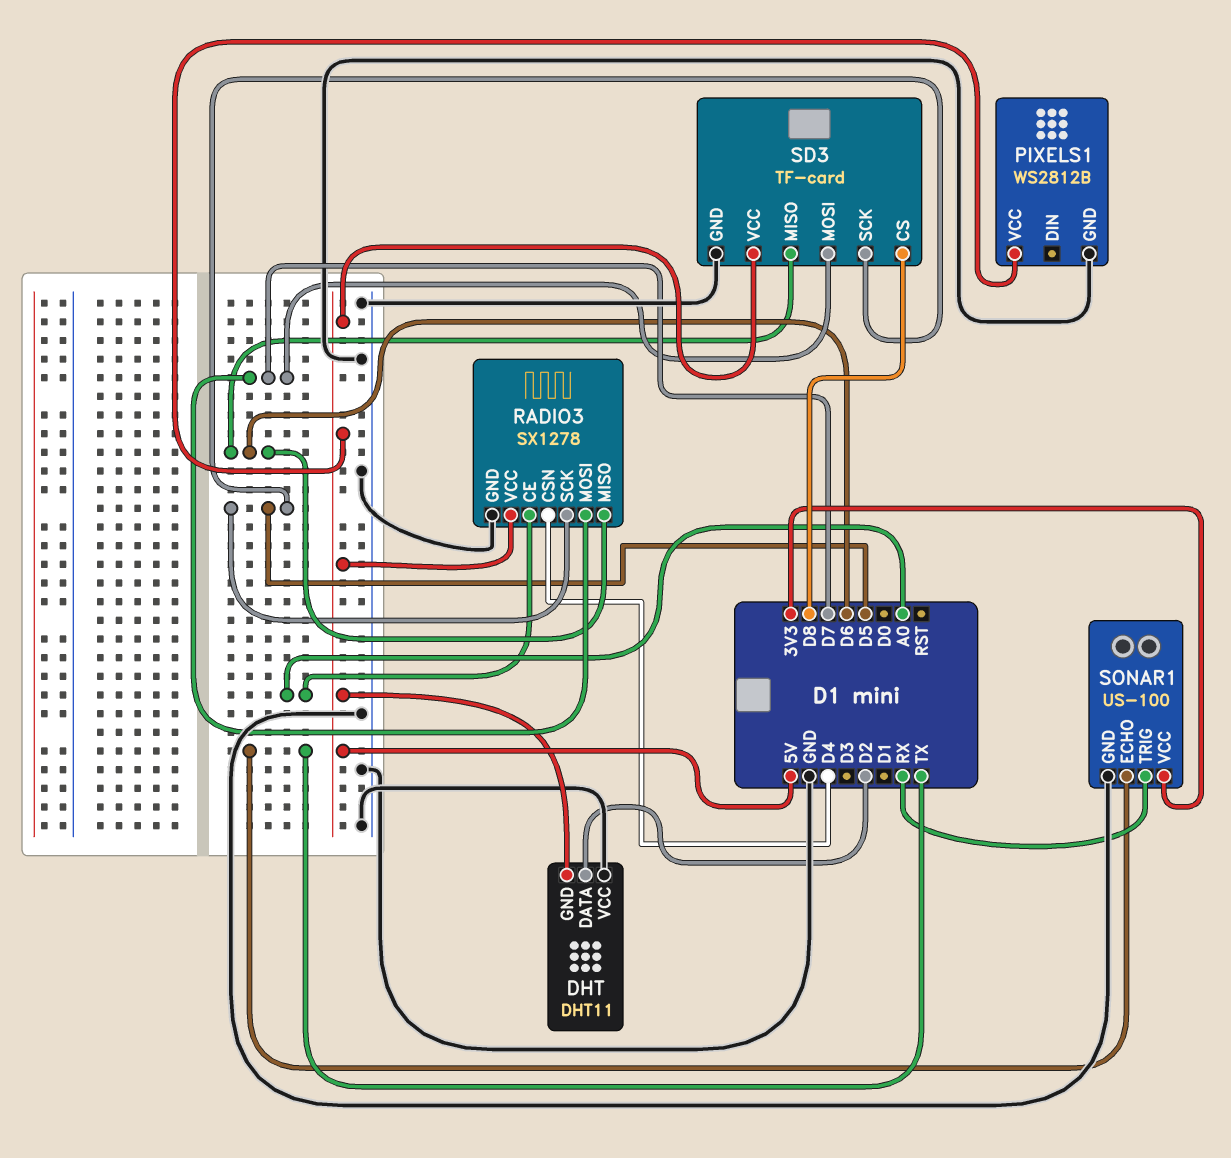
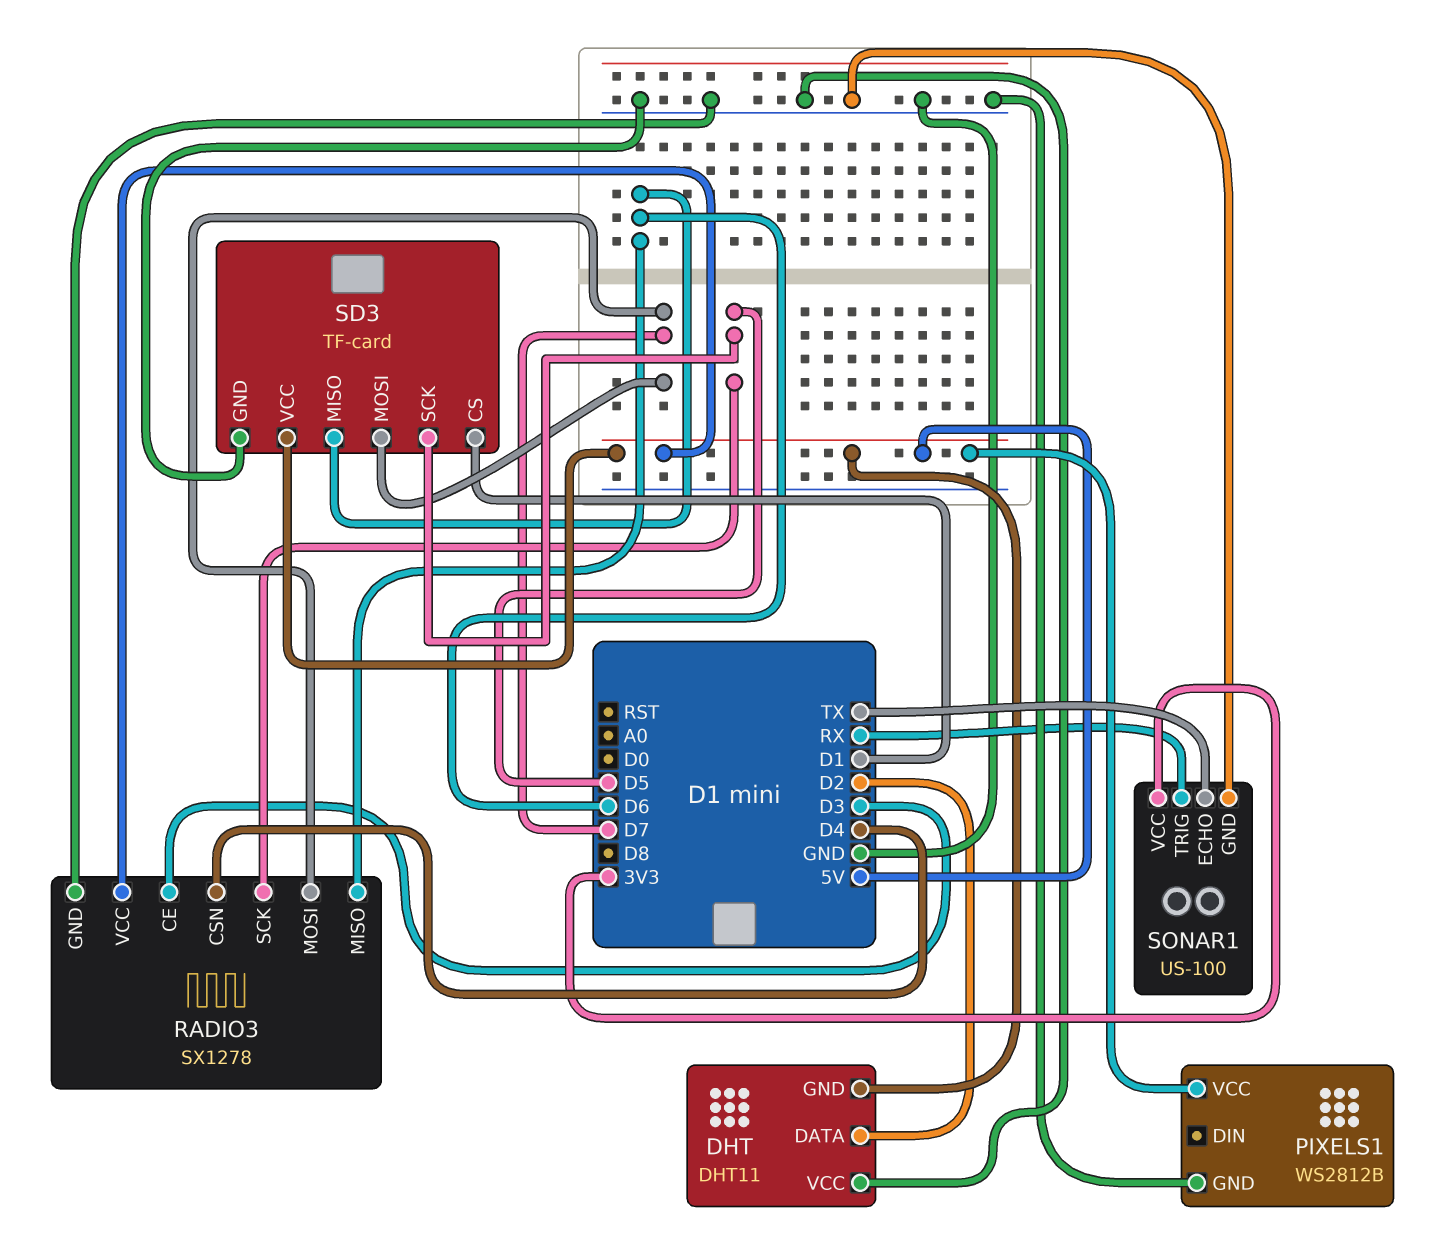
RADIO3 pin CE: A0 -> D3
SD3 pin CS: D8 -> D1

